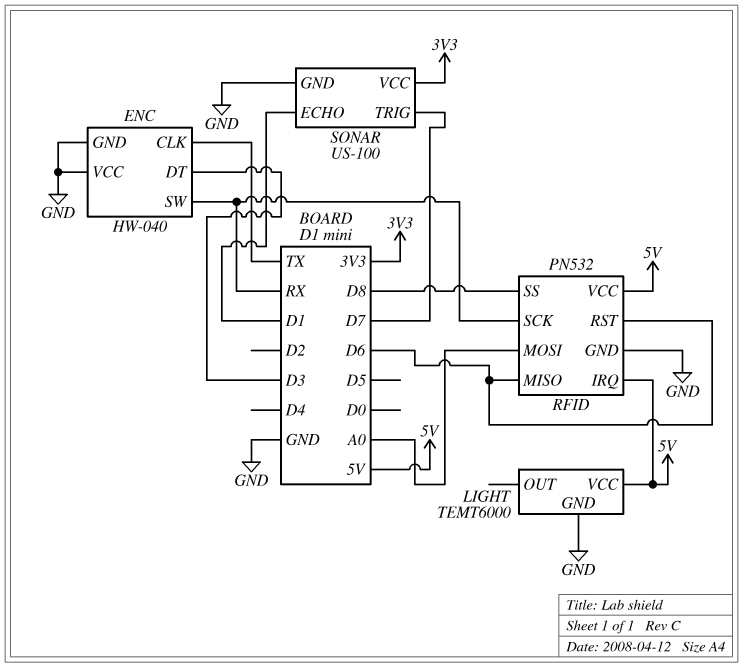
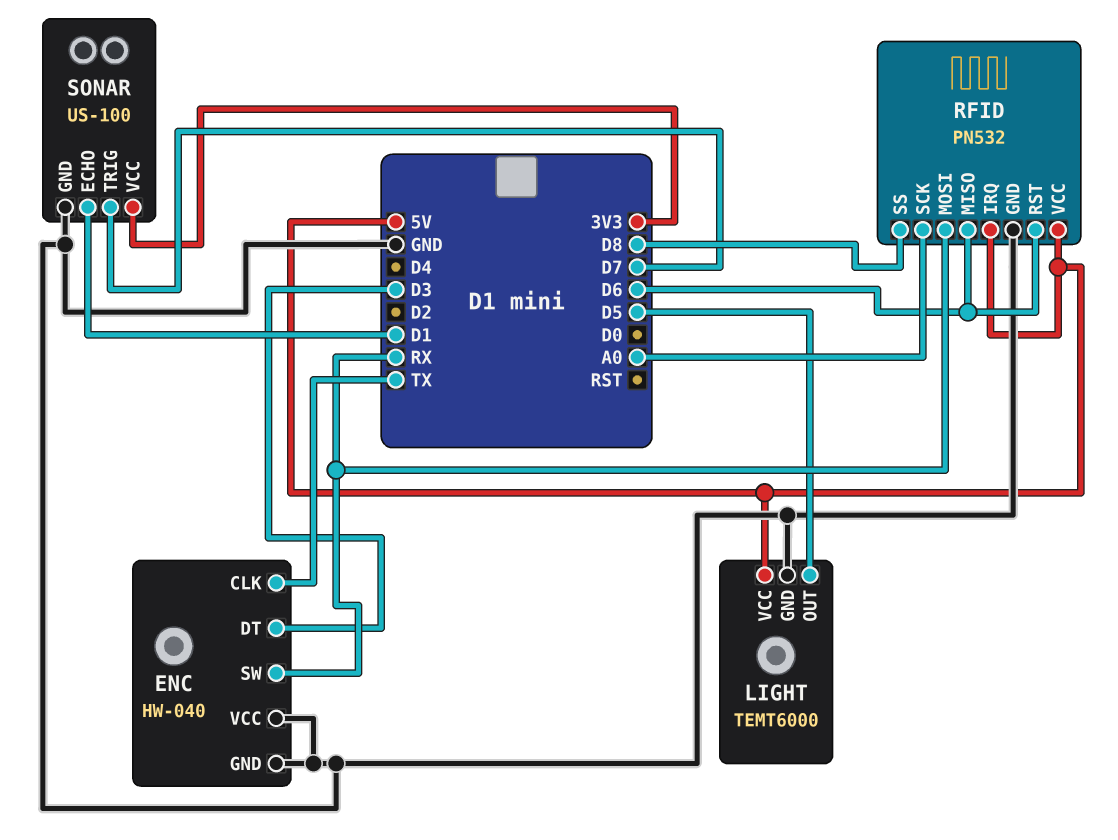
LIGHT pin OUT: none -> D5
RFID pin MOSI: A0 -> RX
RFID pin SCK: RX -> A0

